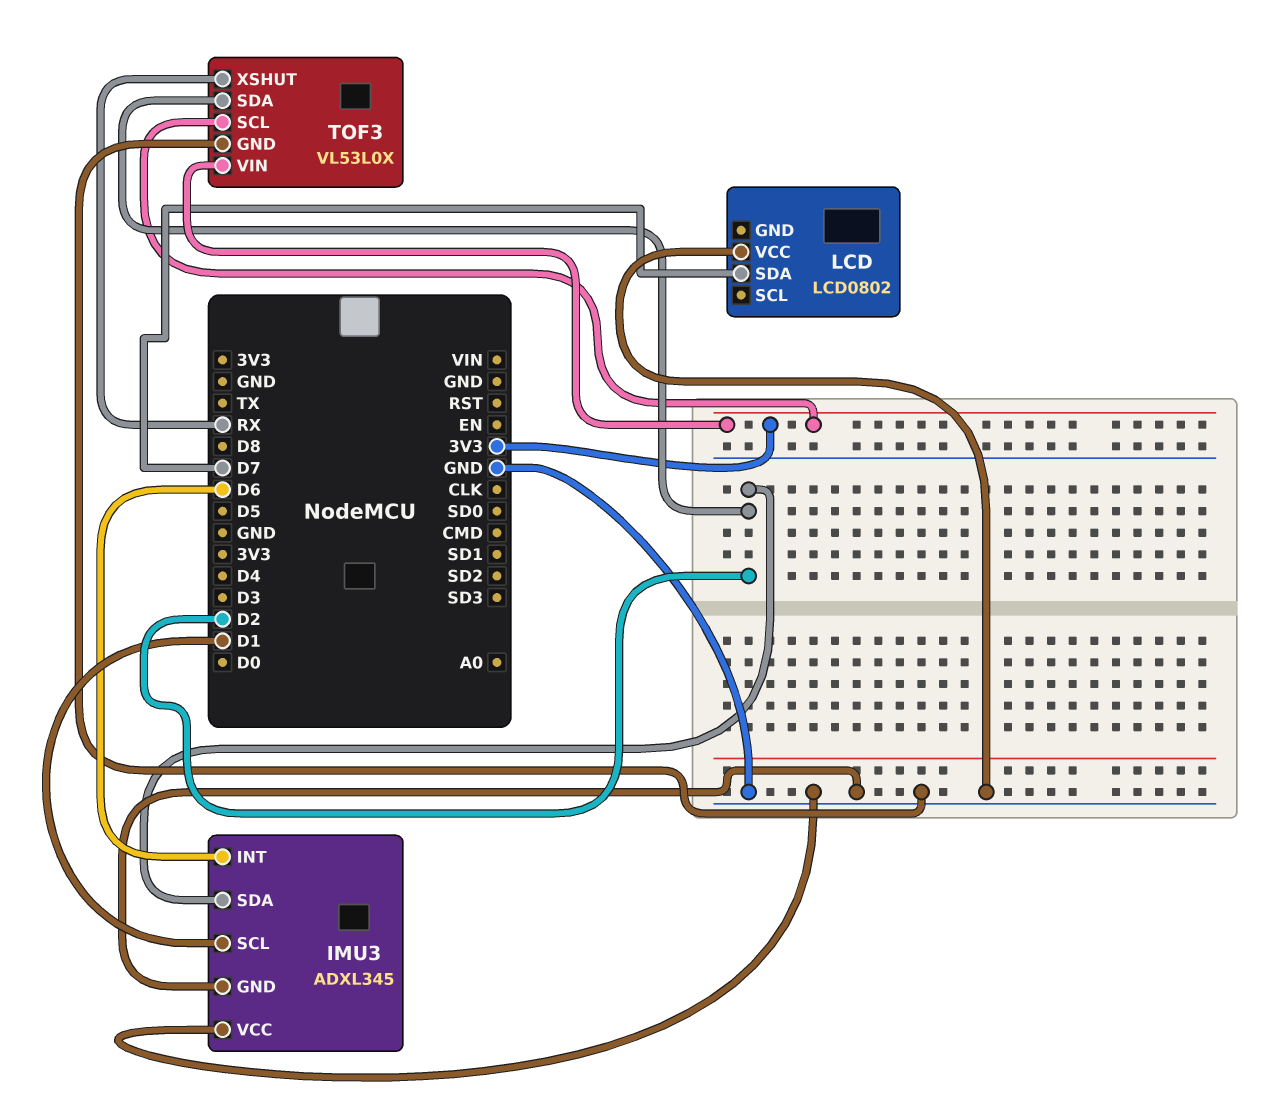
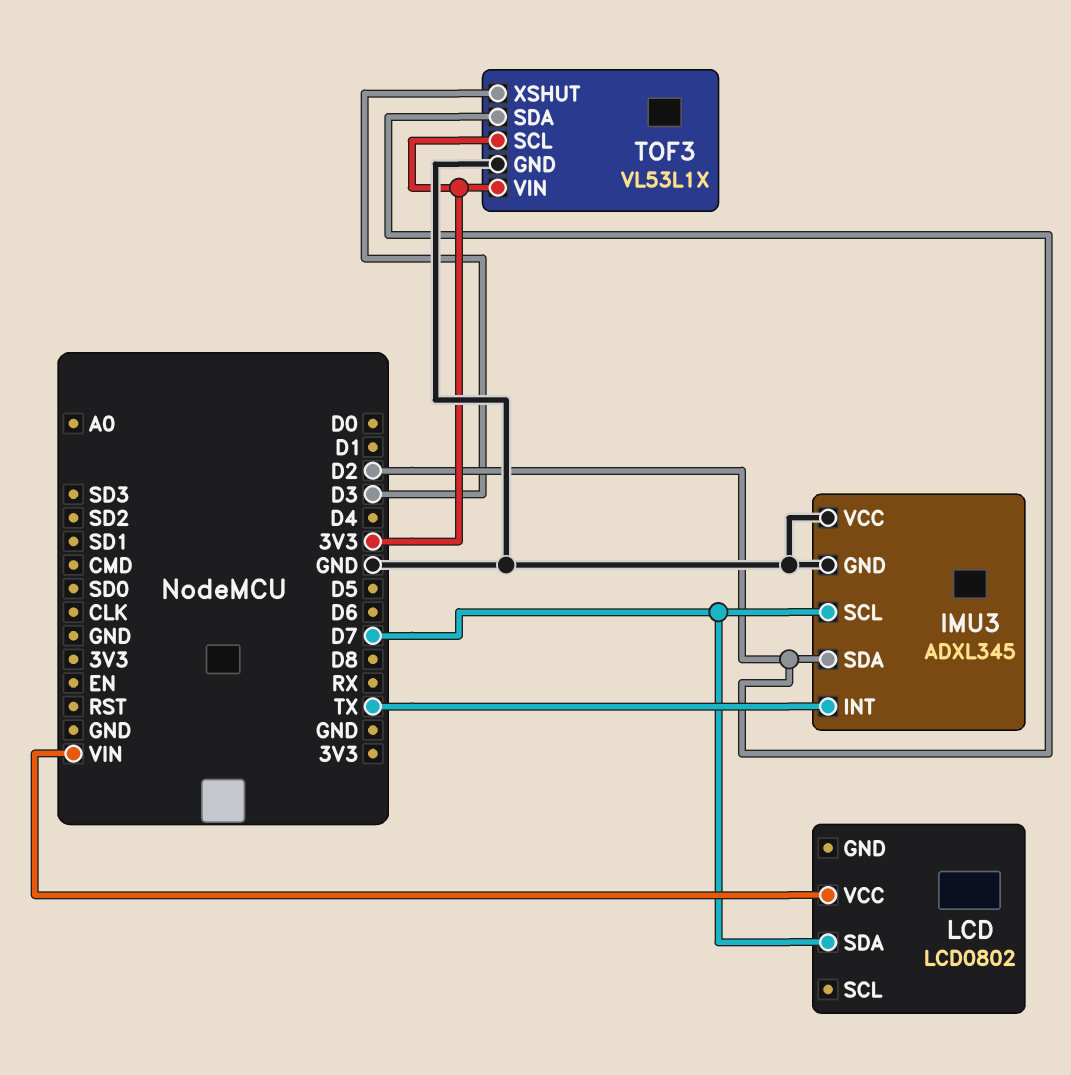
IMU3 pin INT: D6 -> TX
IMU3 pin SCL: D1 -> D7
LCD pin VCC: GND -> VIN
TOF3: VL53L0X -> VL53L1X
TOF3 pin XSHUT: RX -> D3

